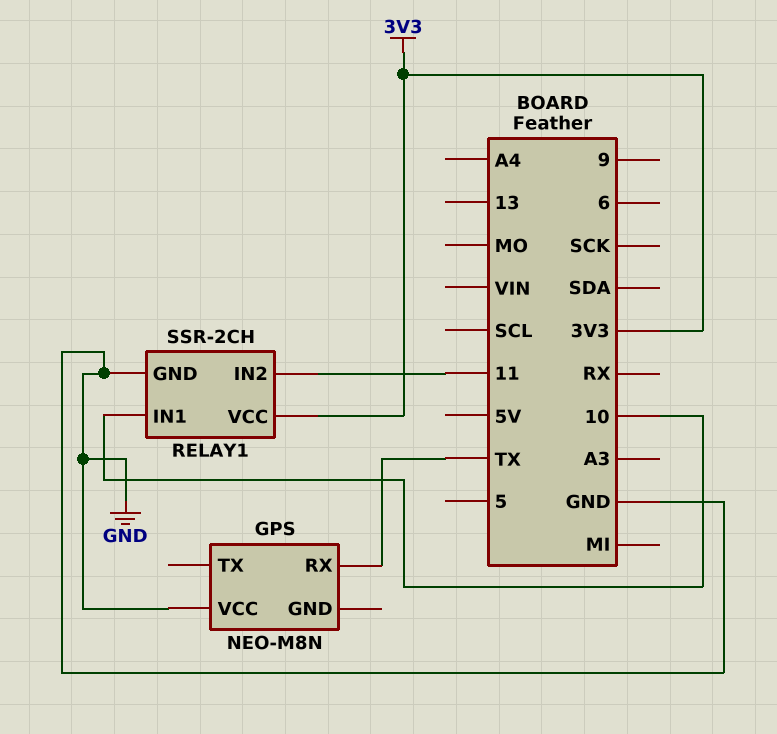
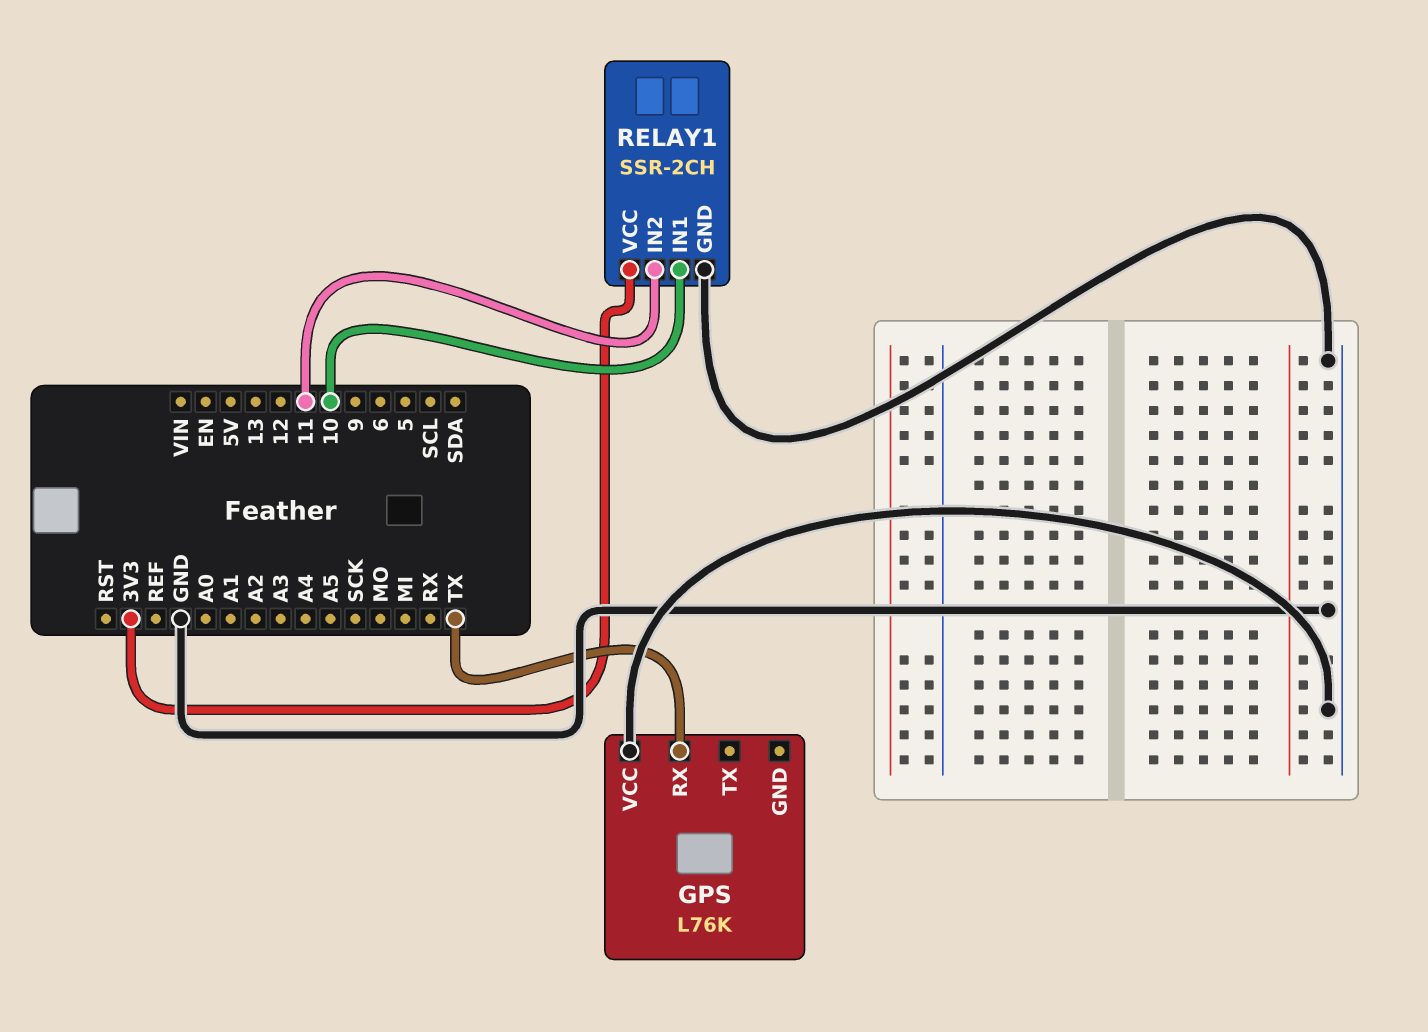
GPS: NEO-M8N -> L76K

